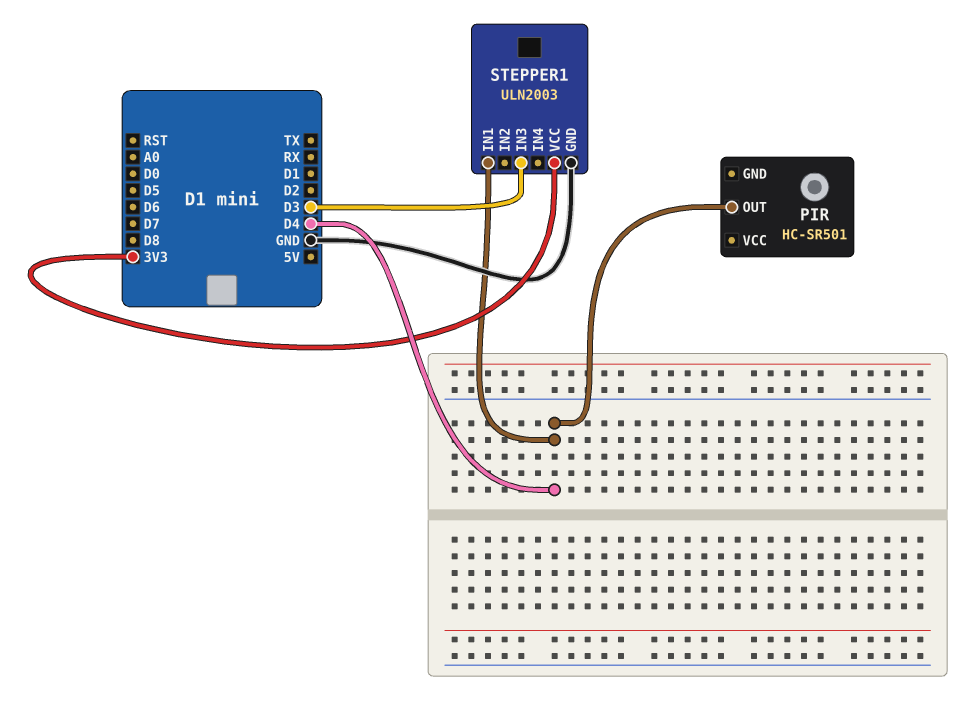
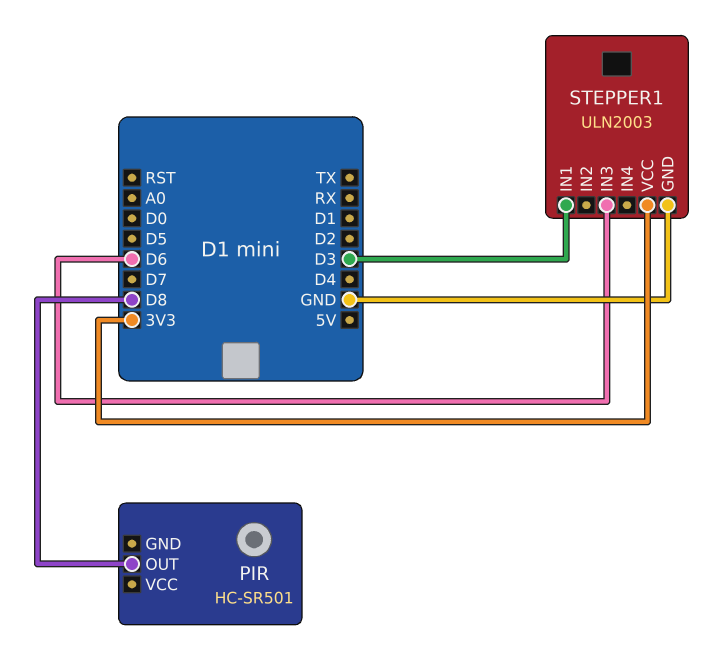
PIR pin OUT: D4 -> D8
STEPPER1 pin IN1: D4 -> D3
STEPPER1 pin IN3: D3 -> D6

